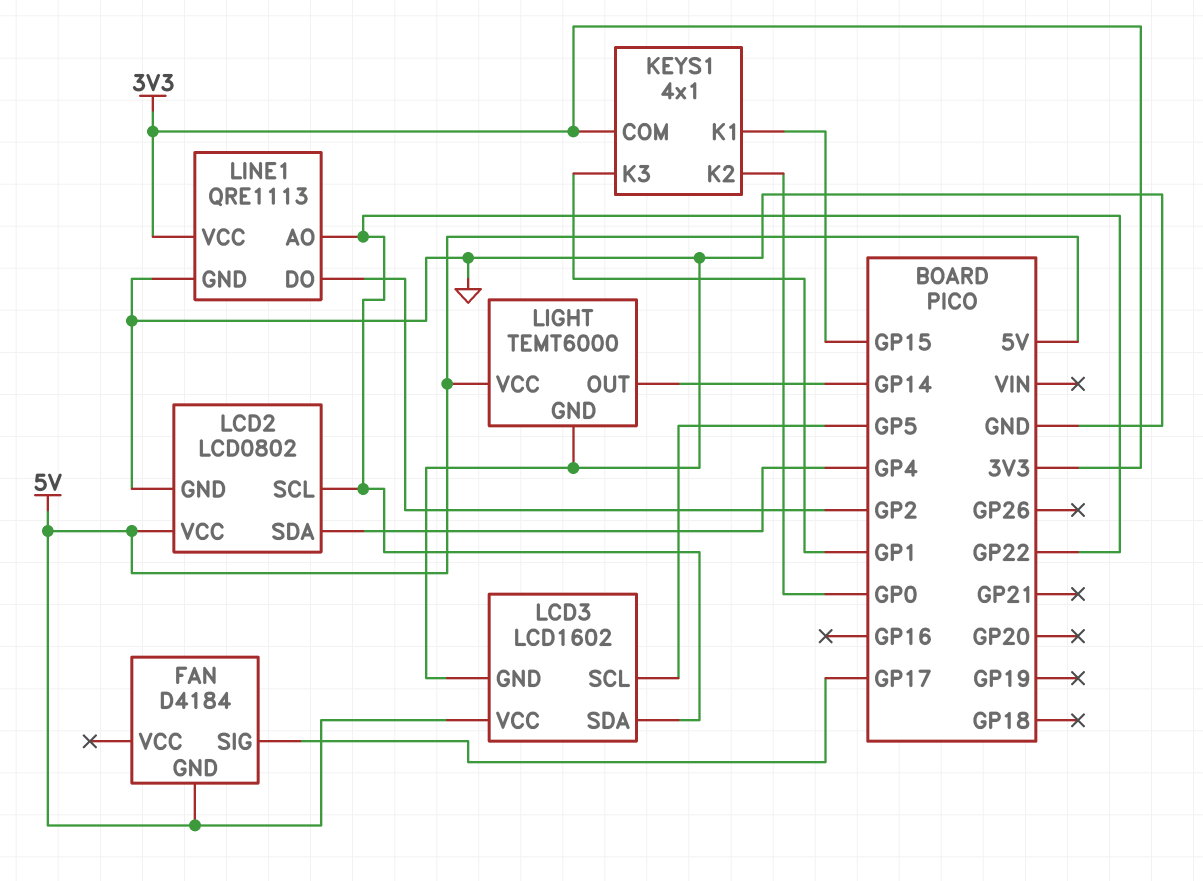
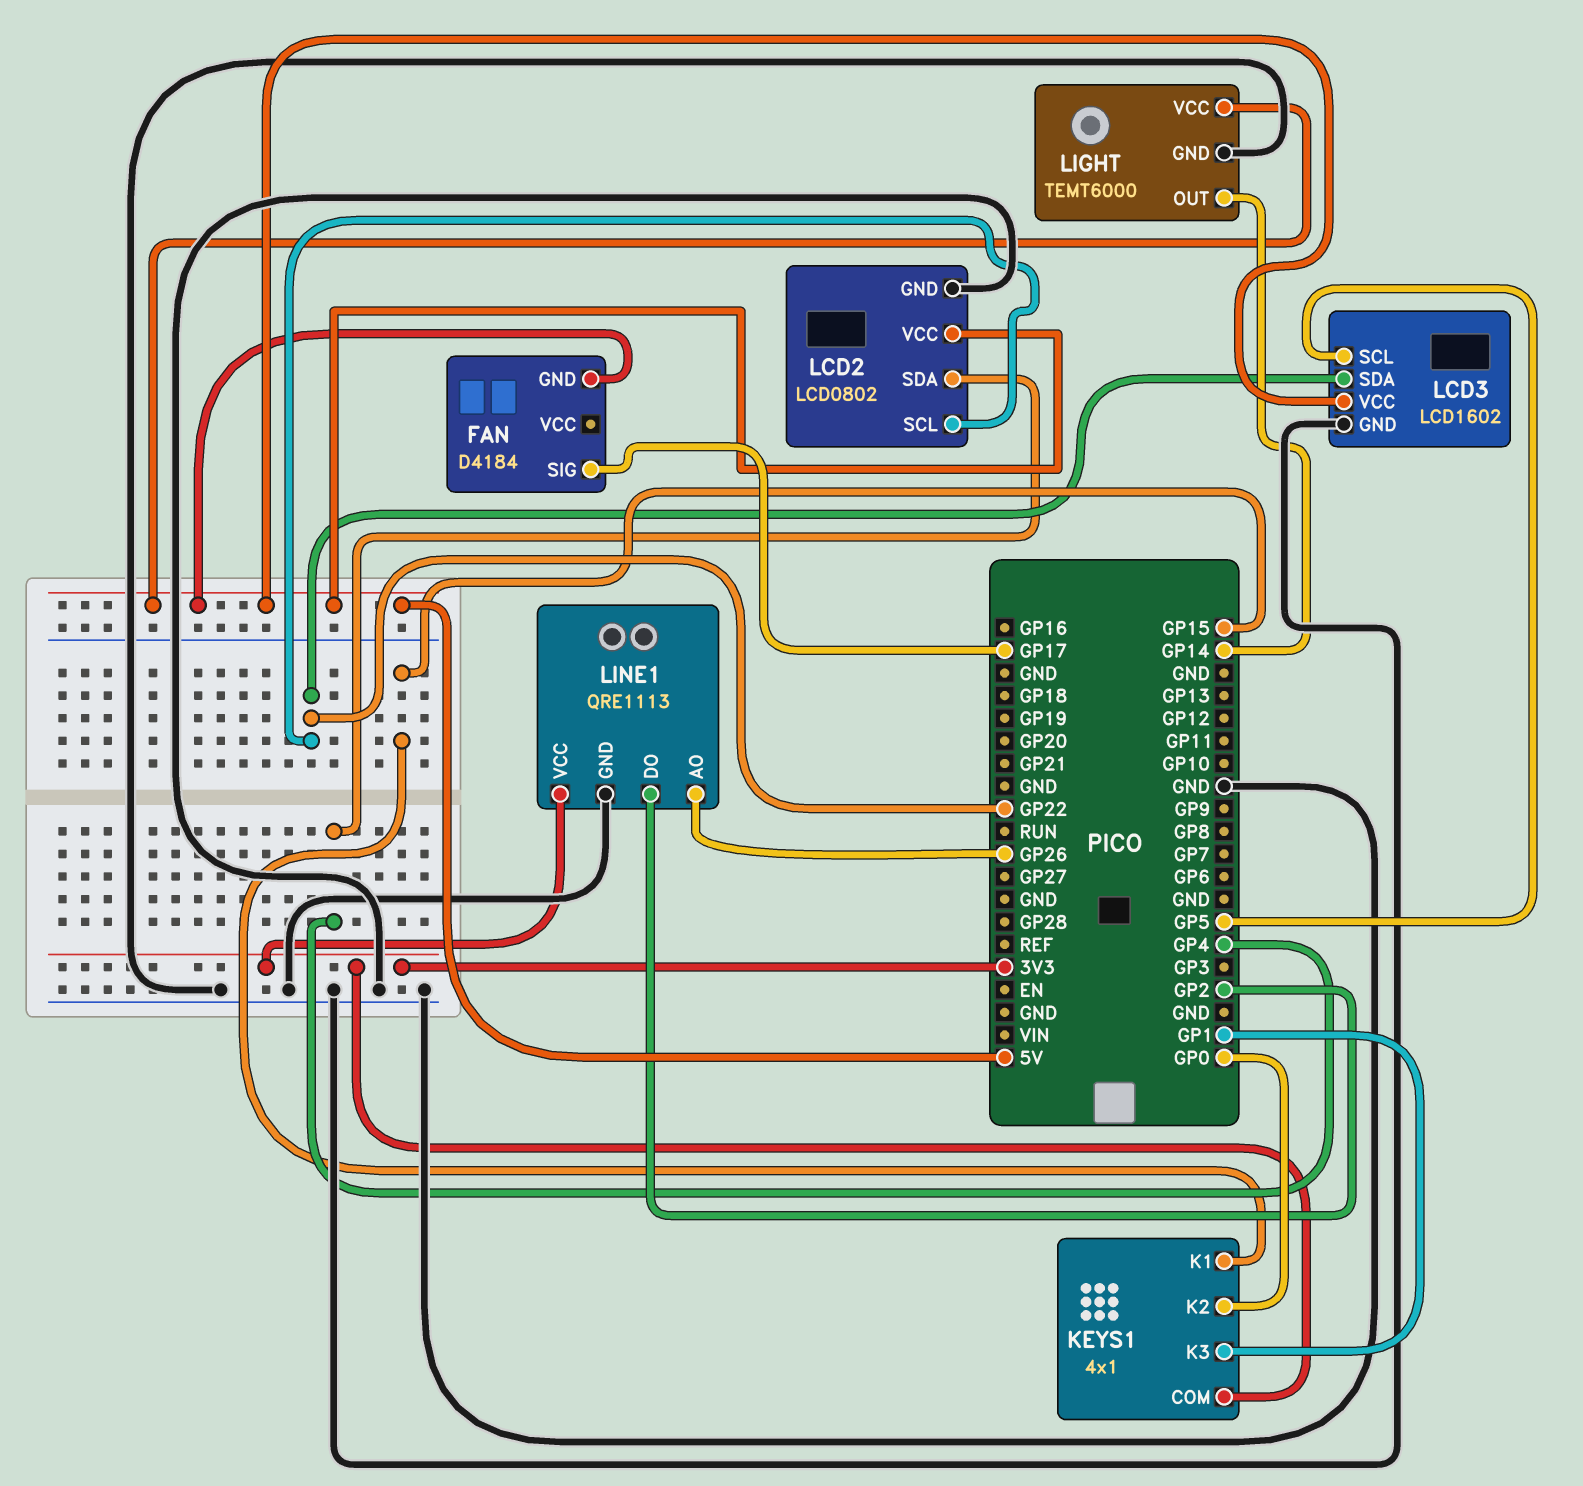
LINE1 pin AO: GP22 -> GP26

